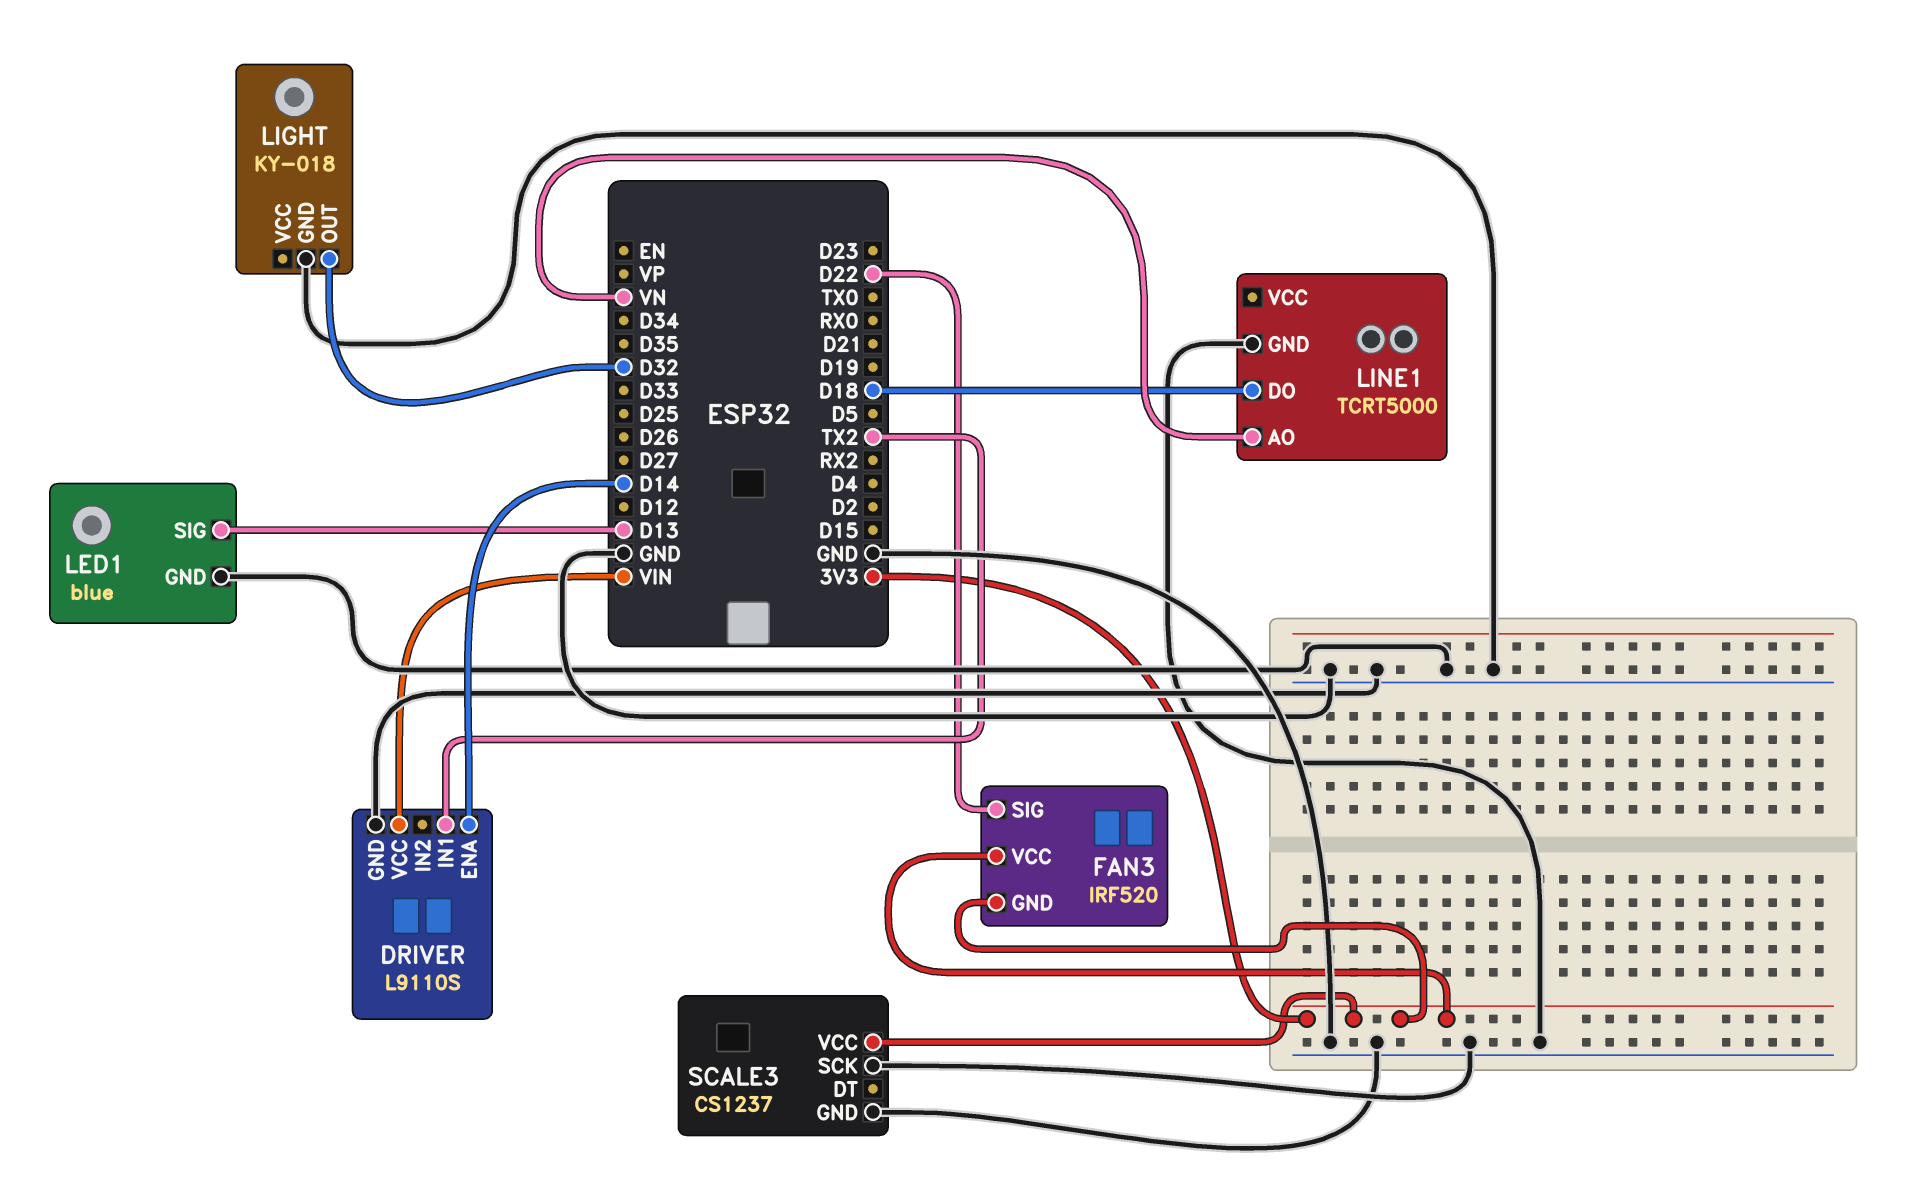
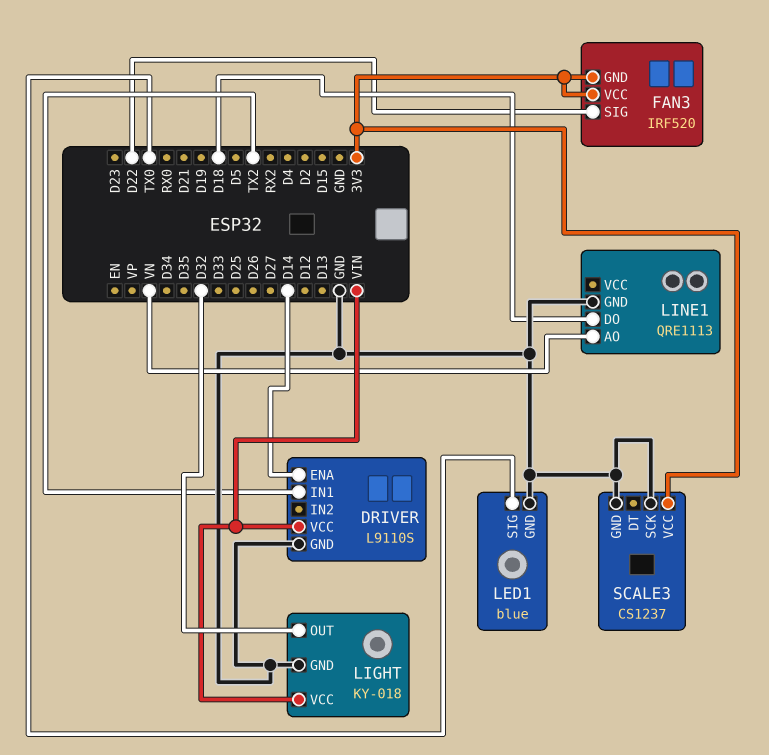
LED1 pin SIG: D13 -> TX0
LIGHT pin VCC: none -> VIN
LINE1: TCRT5000 -> QRE1113

